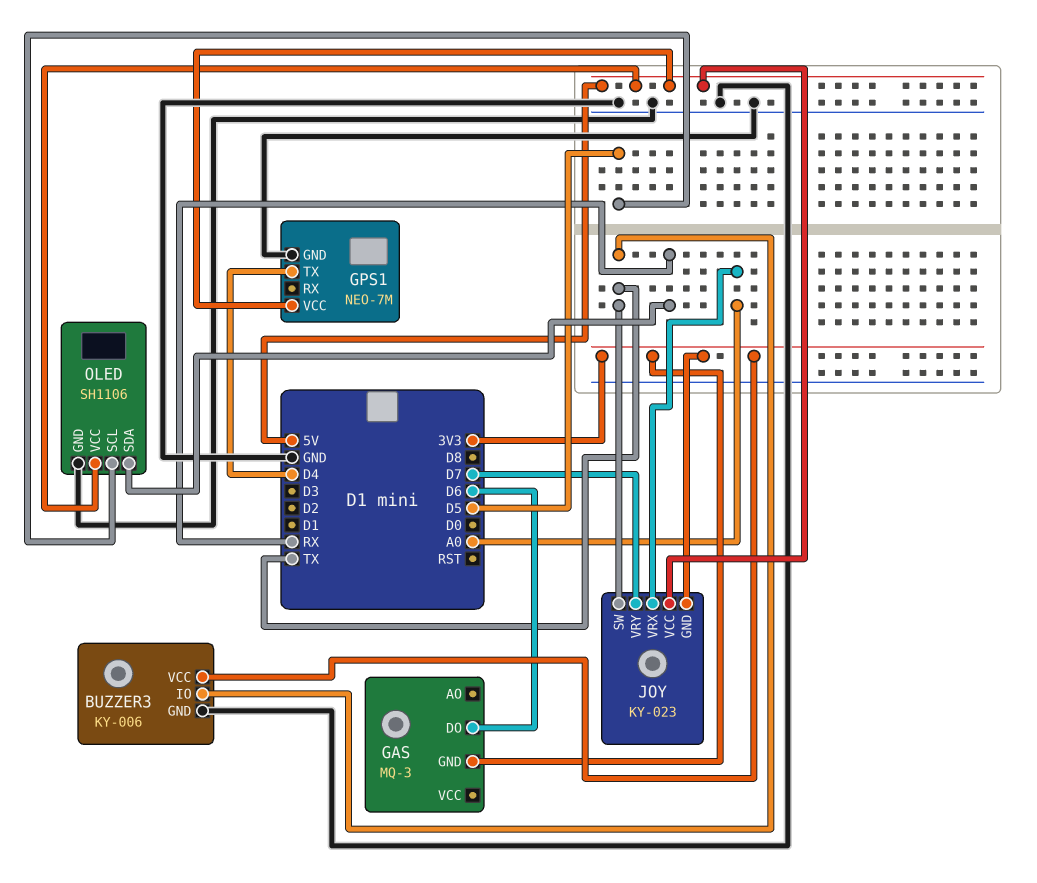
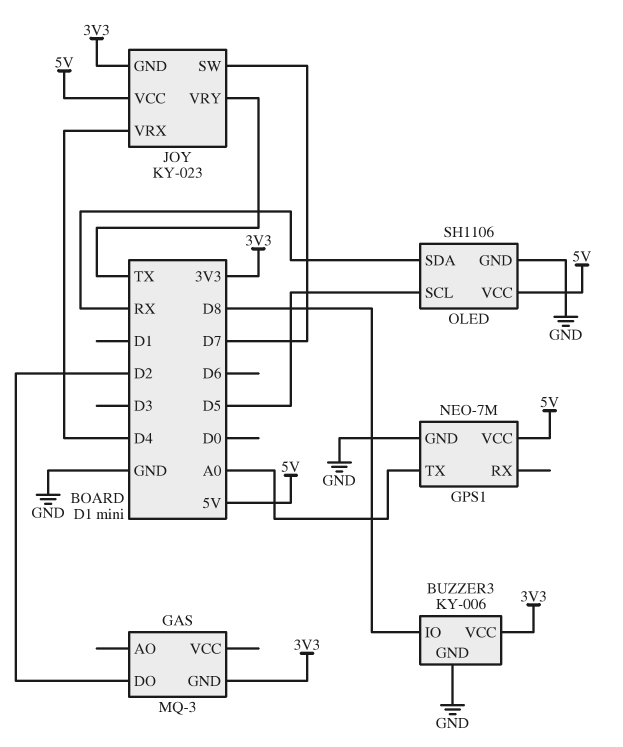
BUZZER3 pin IO: TX -> D8
GAS pin DO: D6 -> D2
GPS1 pin TX: D4 -> A0
JOY pin SW: TX -> D7
JOY pin VRX: A0 -> D4
JOY pin VRY: D7 -> TX

